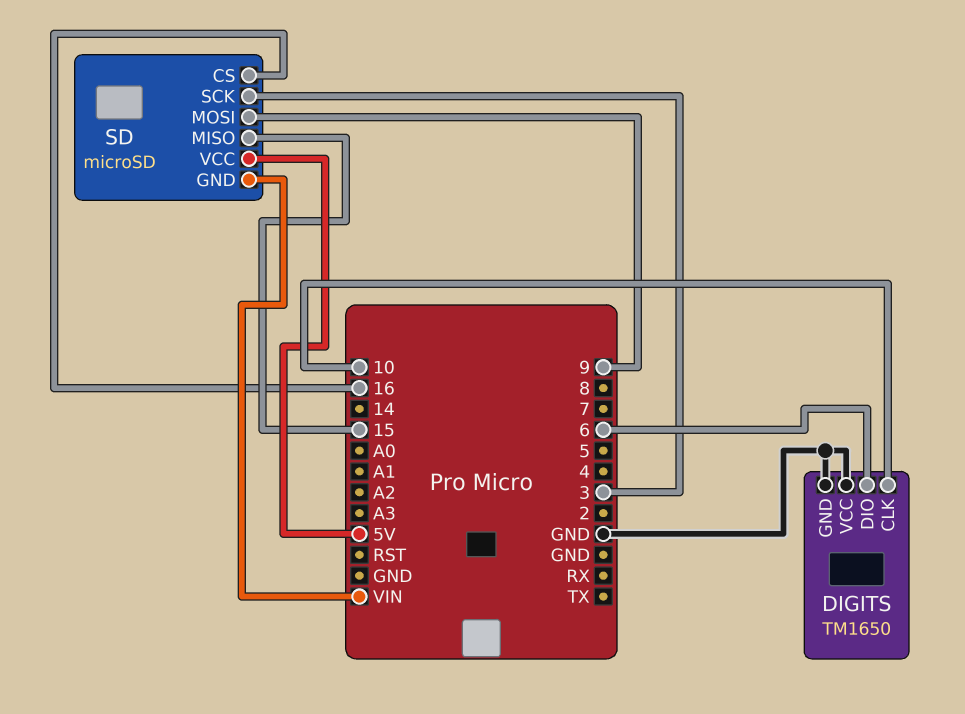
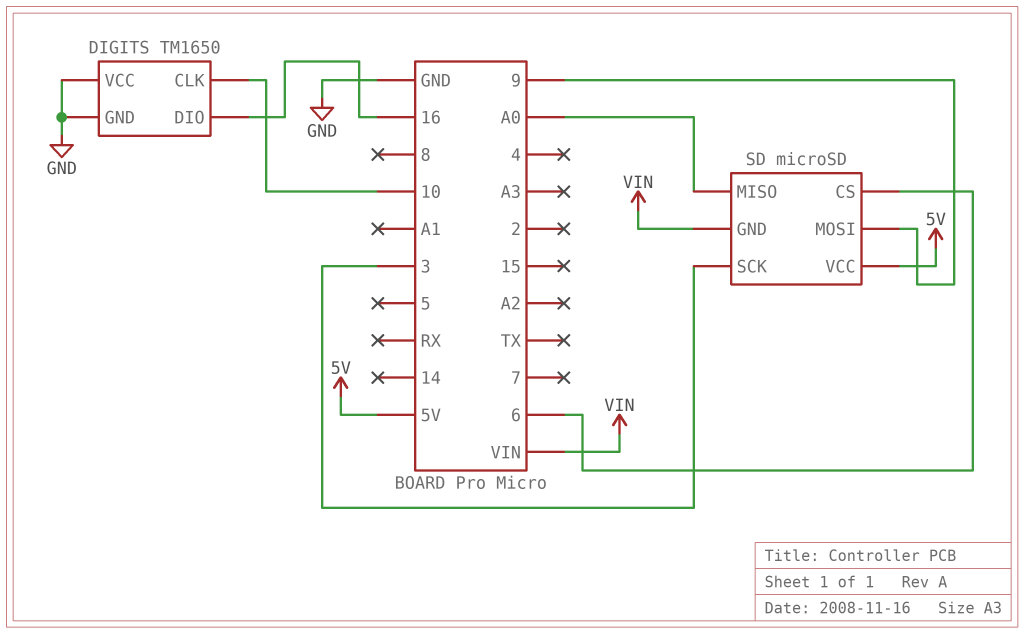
DIGITS pin DIO: 6 -> 16
SD pin CS: 16 -> 6
SD pin MISO: 15 -> A0

